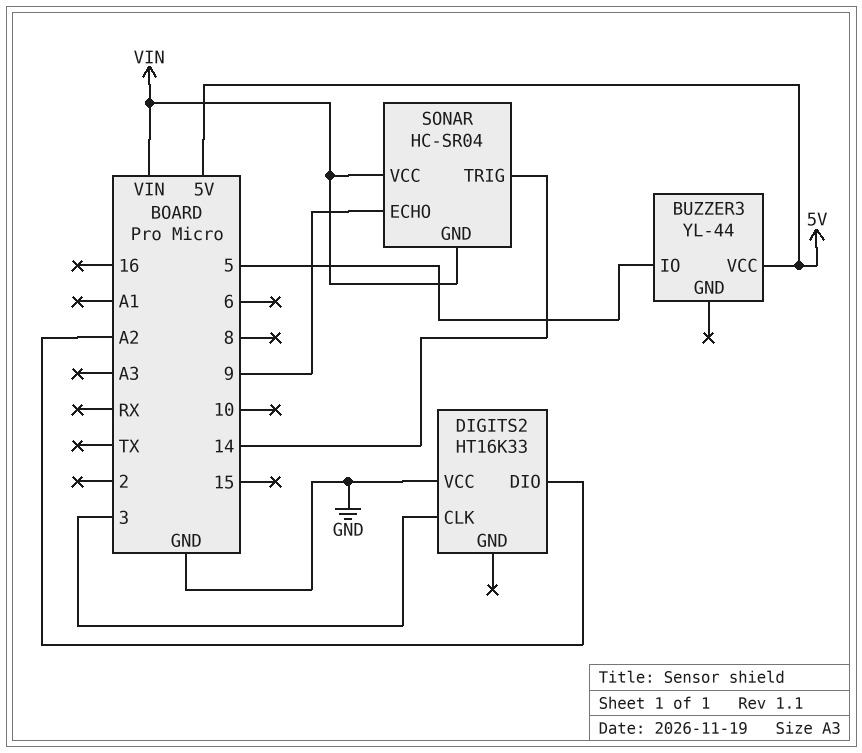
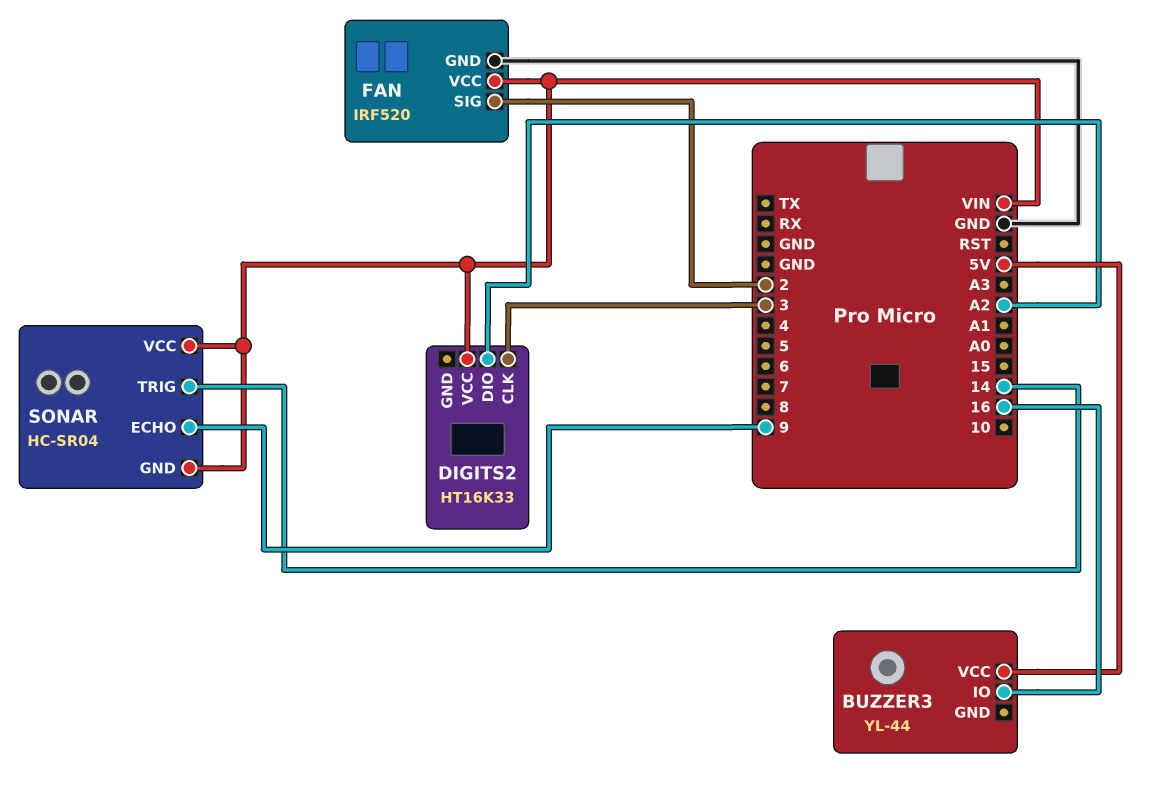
BUZZER3 pin IO: 5 -> 16
DIGITS2 pin VCC: GND -> VIN
FAN: none -> IRF520
FAN pin GND: none -> GND
FAN pin SIG: none -> 2
FAN pin VCC: none -> VIN

